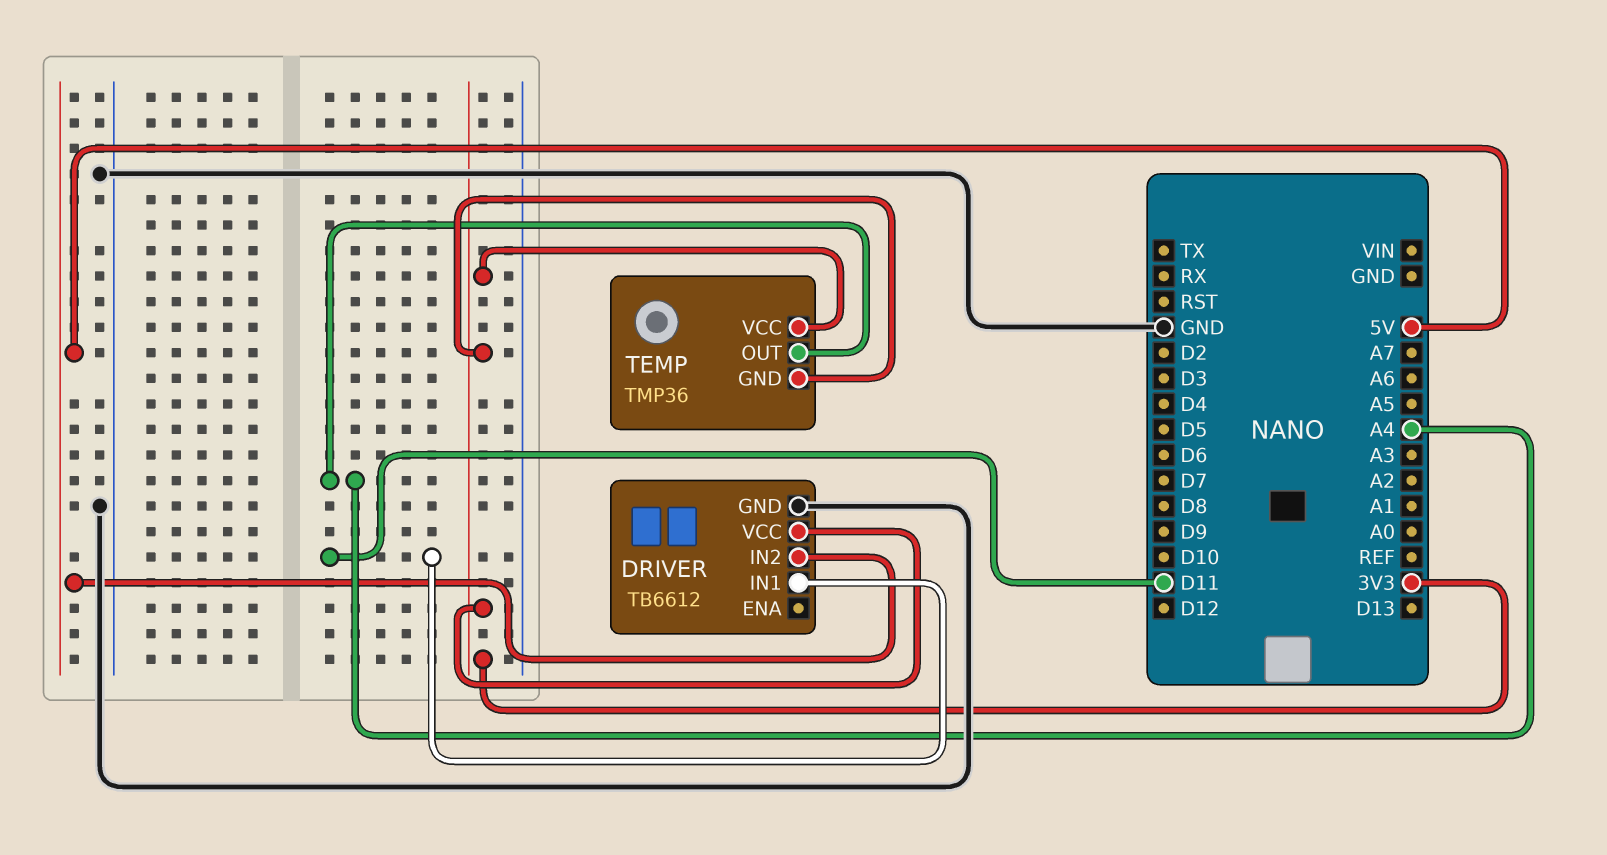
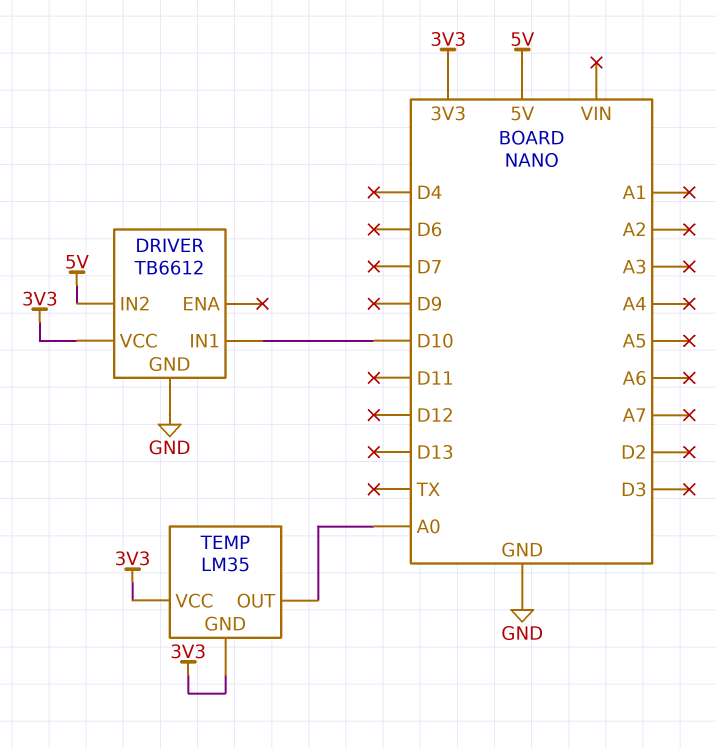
DRIVER pin IN1: D11 -> D10
TEMP: TMP36 -> LM35
TEMP pin OUT: A4 -> A0

